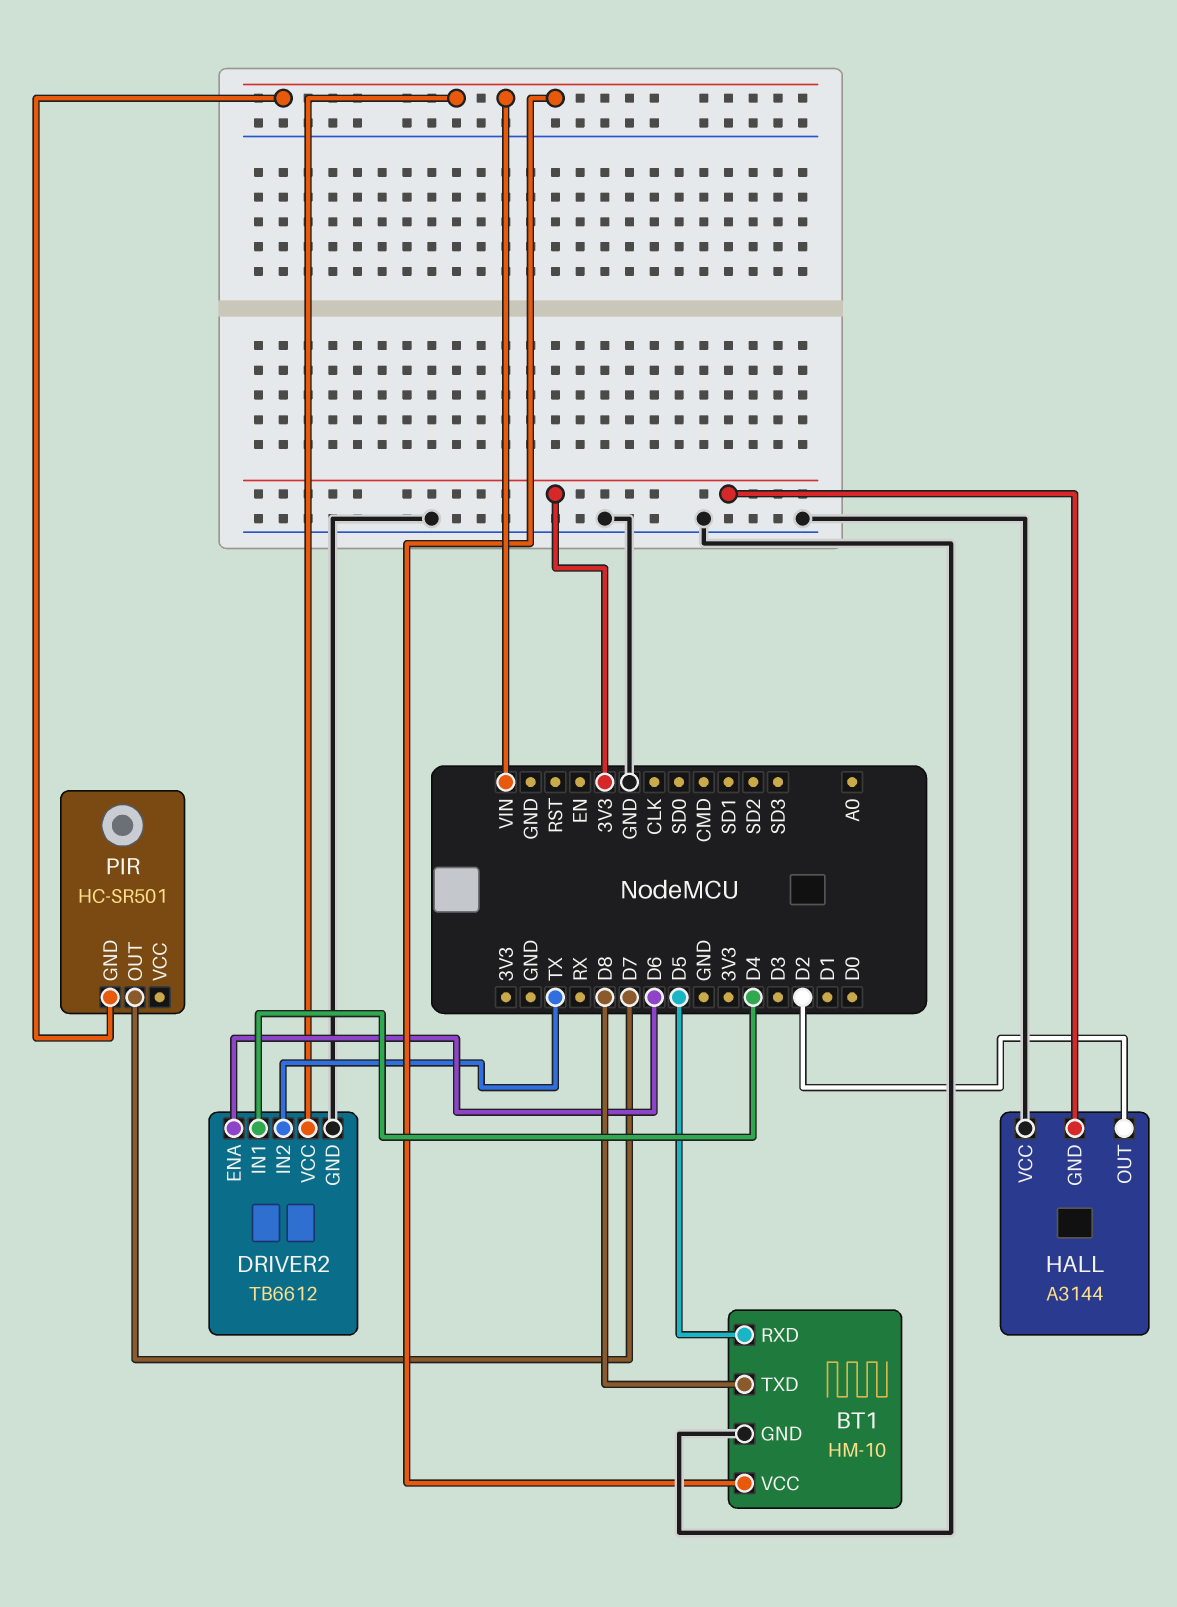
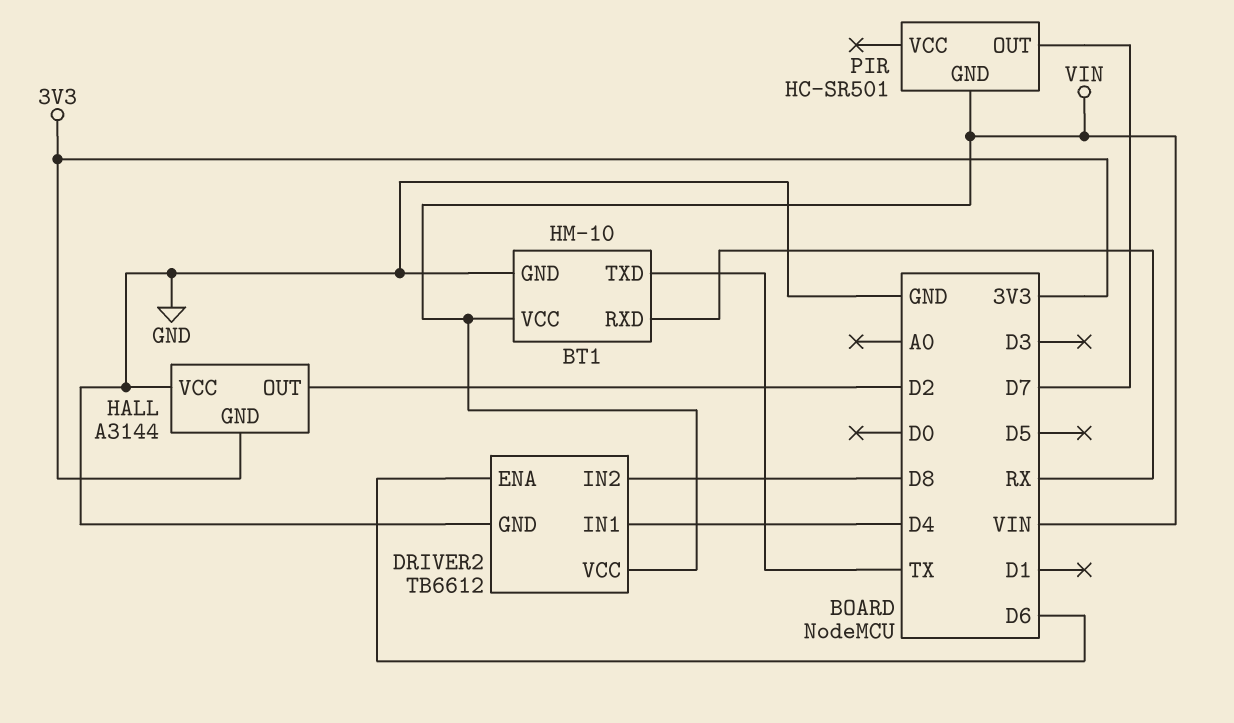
BT1 pin RXD: D5 -> RX
BT1 pin TXD: D8 -> TX
DRIVER2 pin IN2: TX -> D8

